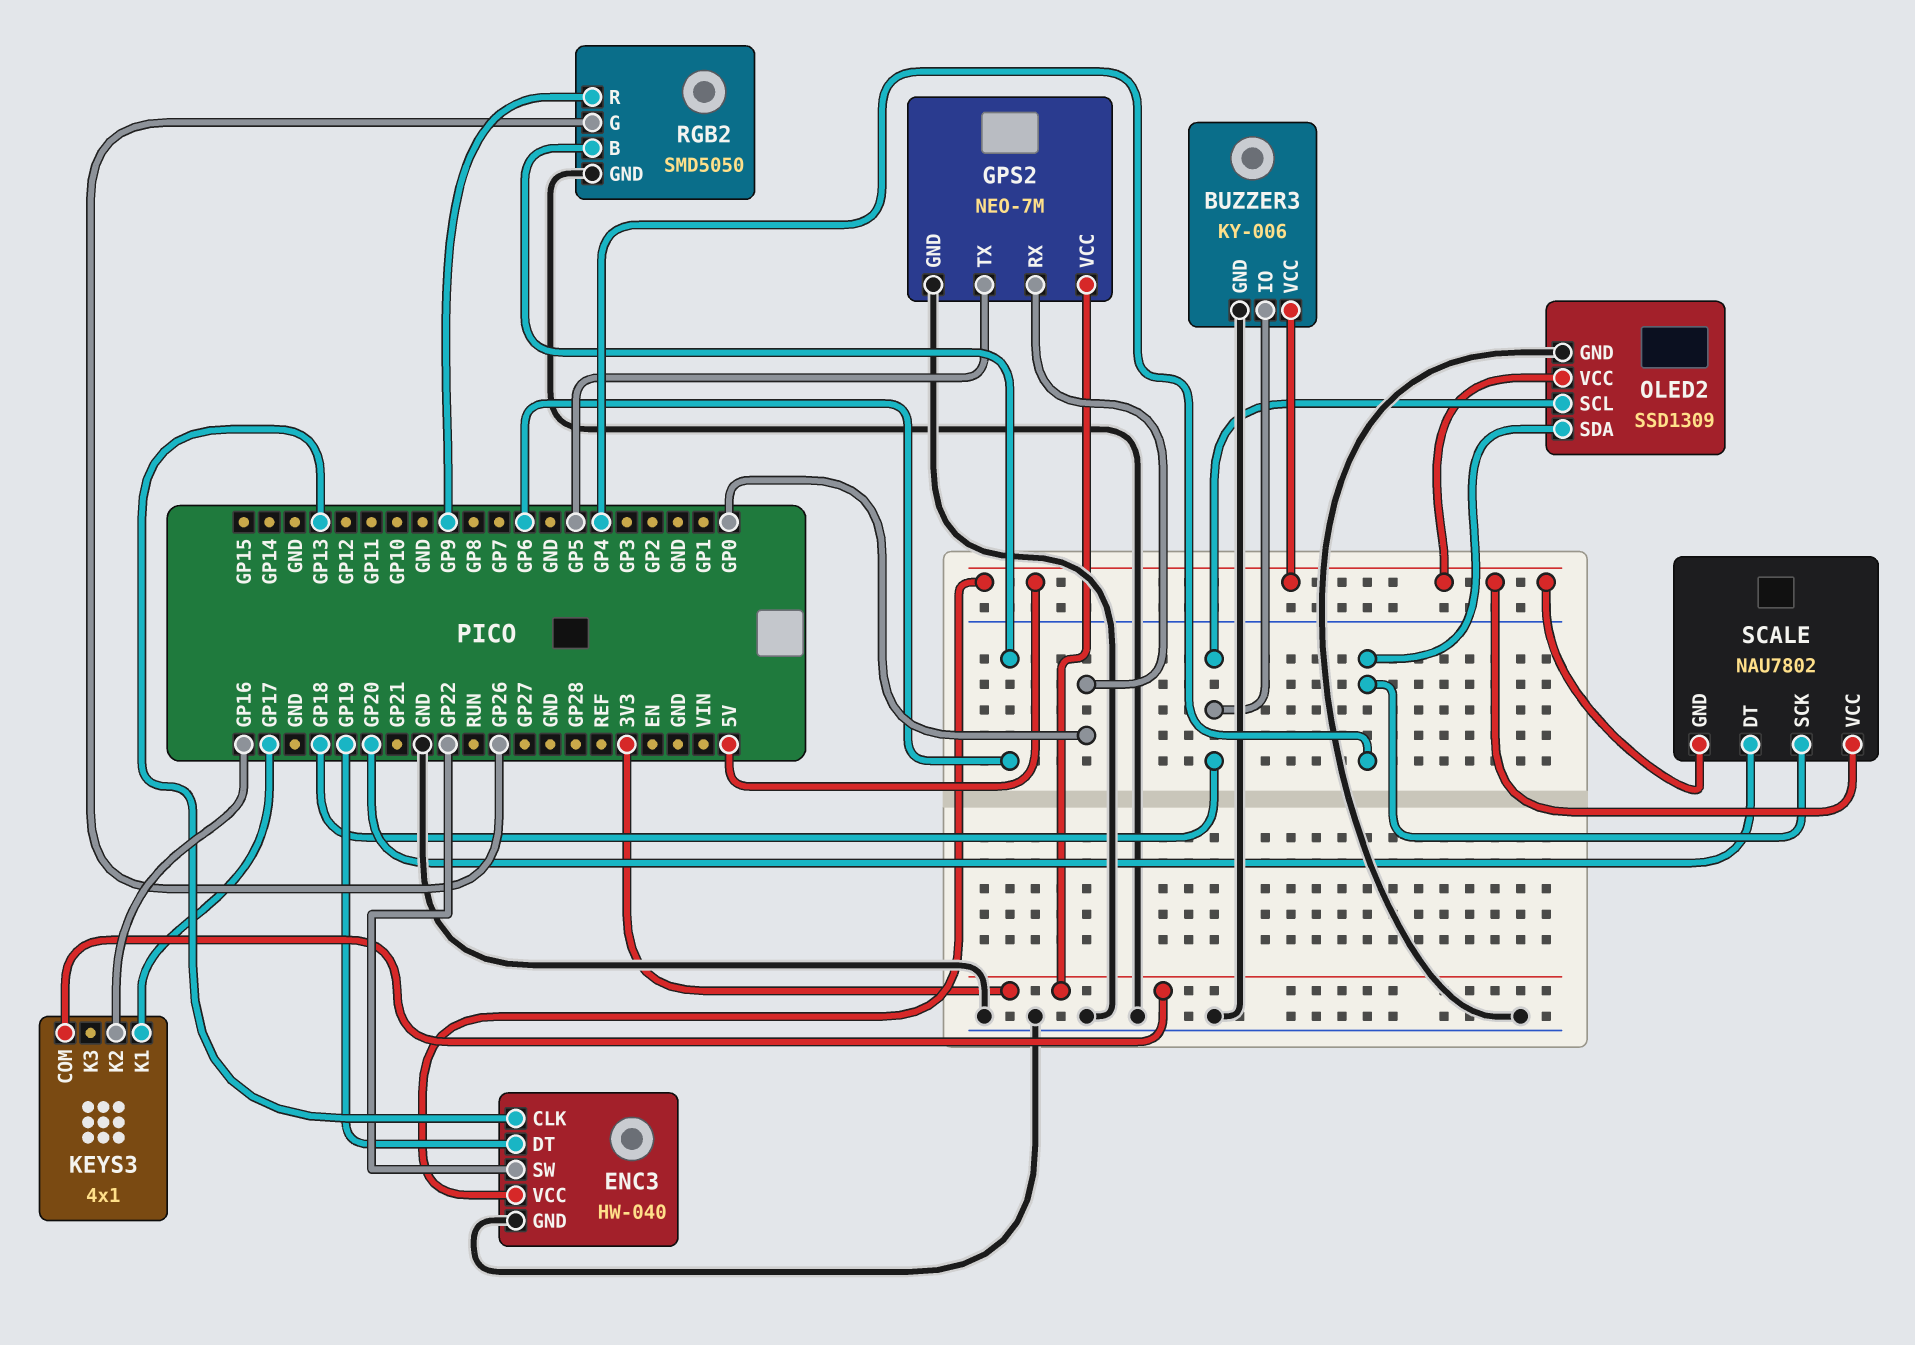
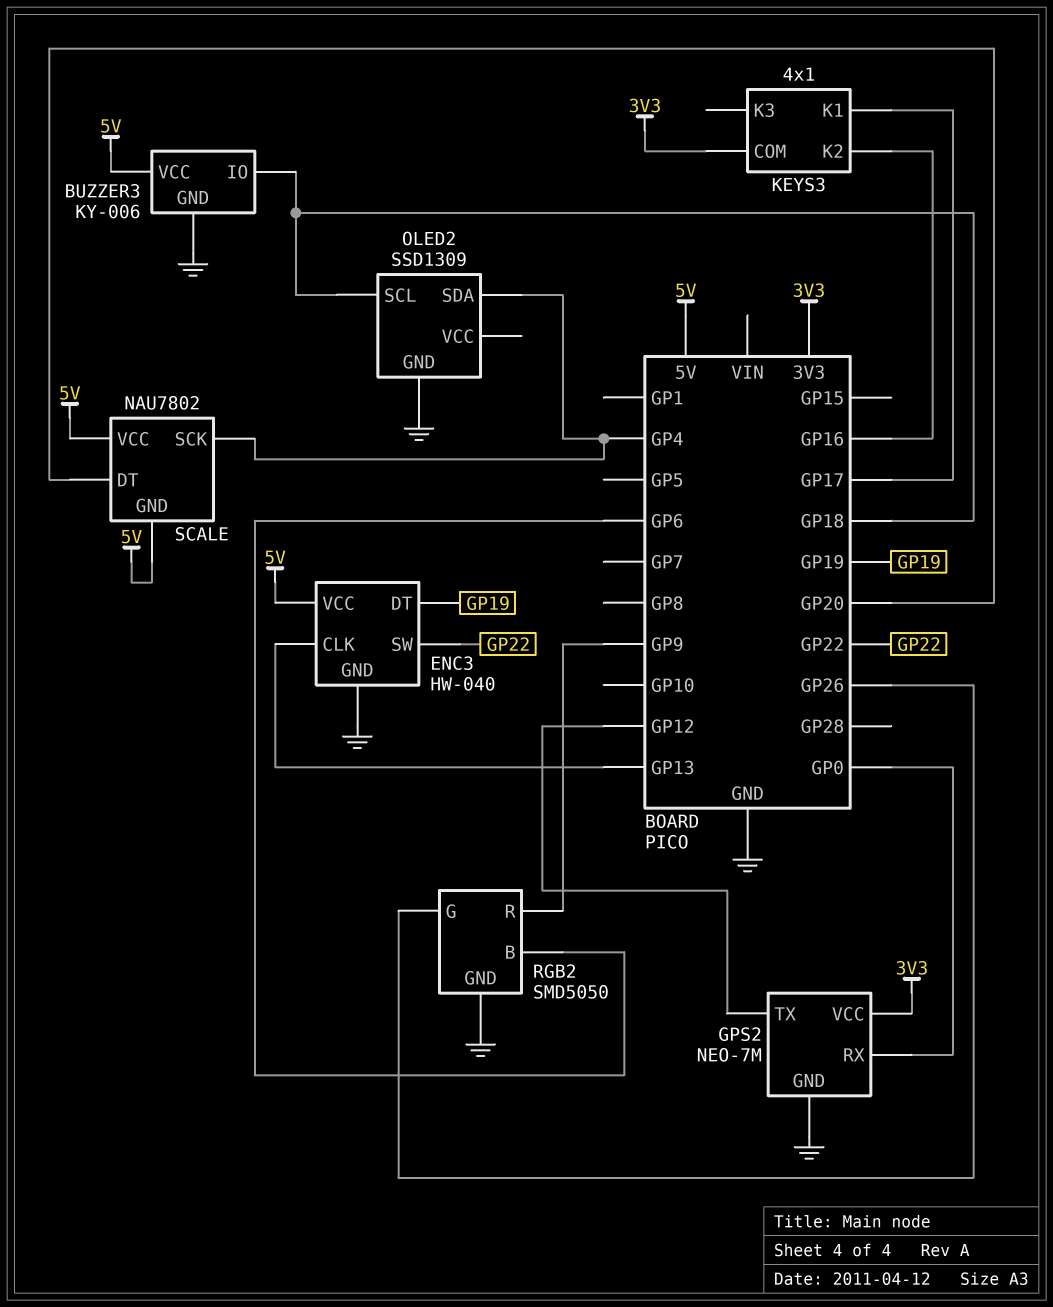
GPS2 pin TX: GP5 -> GP12
OLED2 pin VCC: 5V -> none

